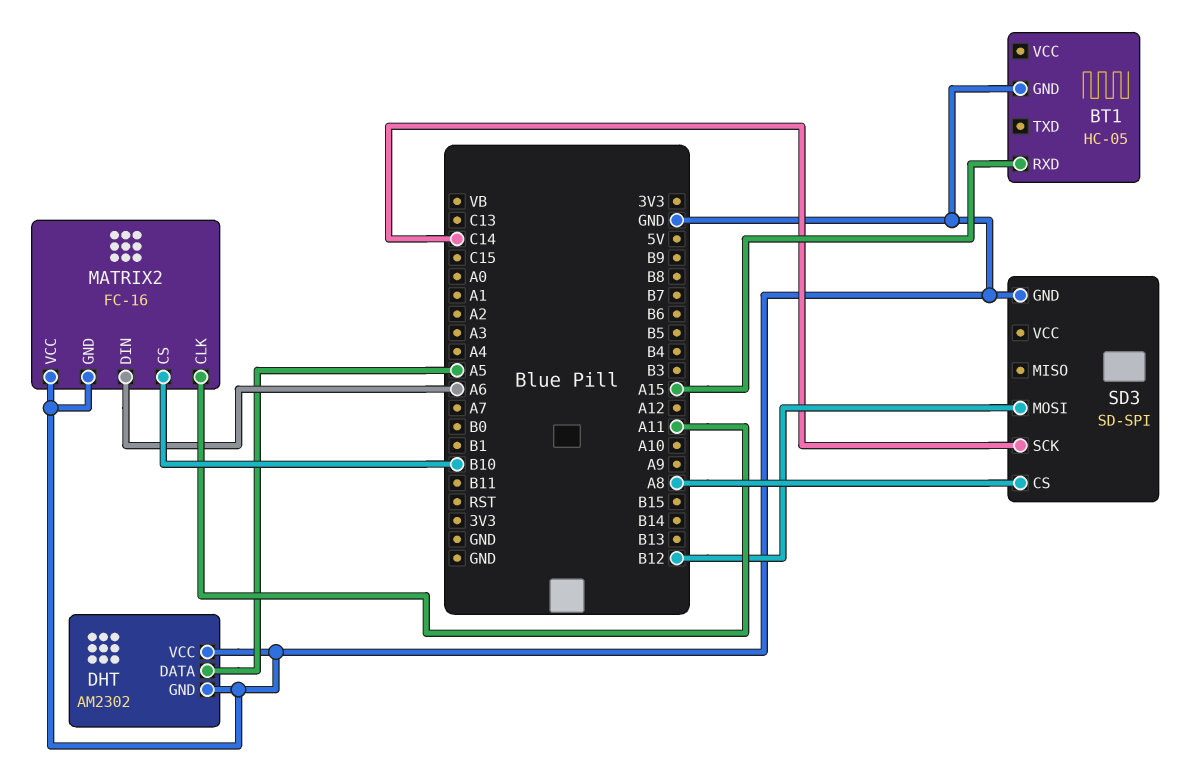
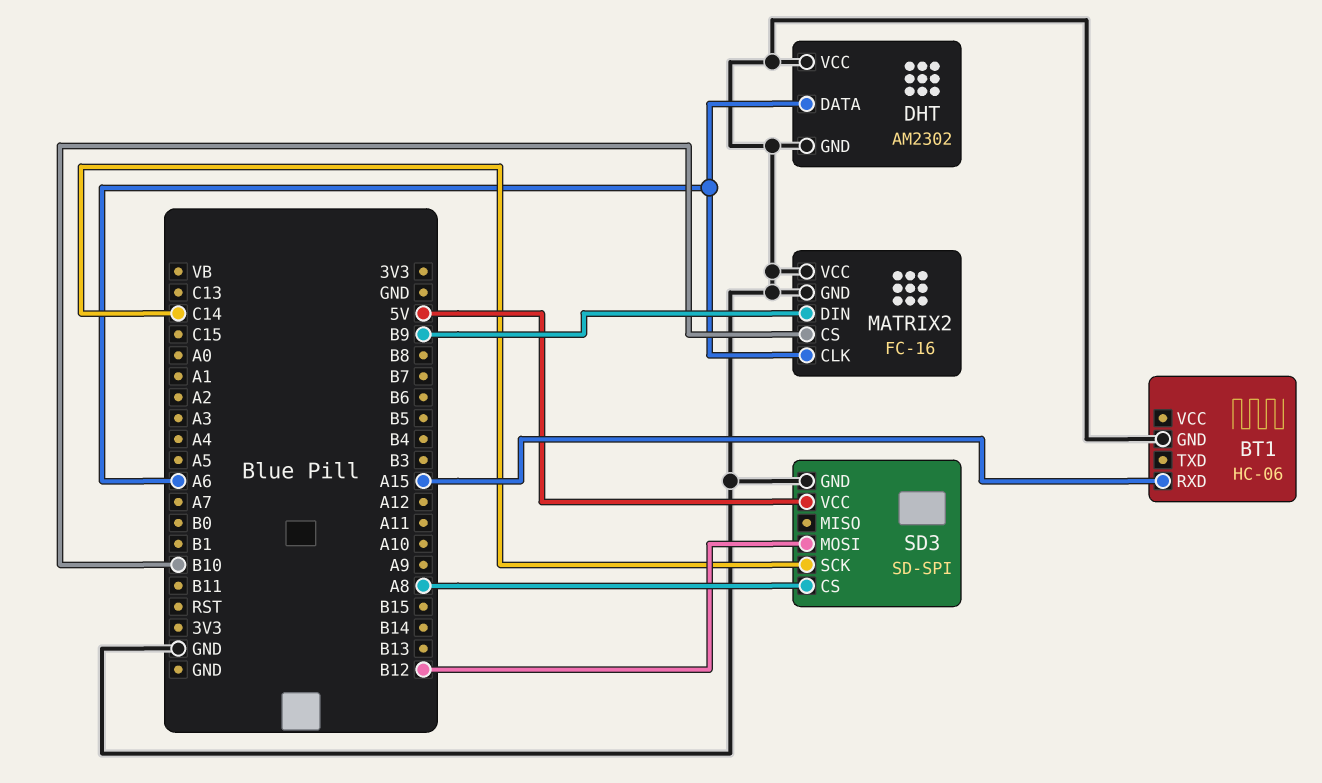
BT1: HC-05 -> HC-06
DHT pin DATA: A5 -> A6
MATRIX2 pin CLK: A11 -> A6
MATRIX2 pin DIN: A6 -> B9
SD3 pin VCC: none -> 5V

